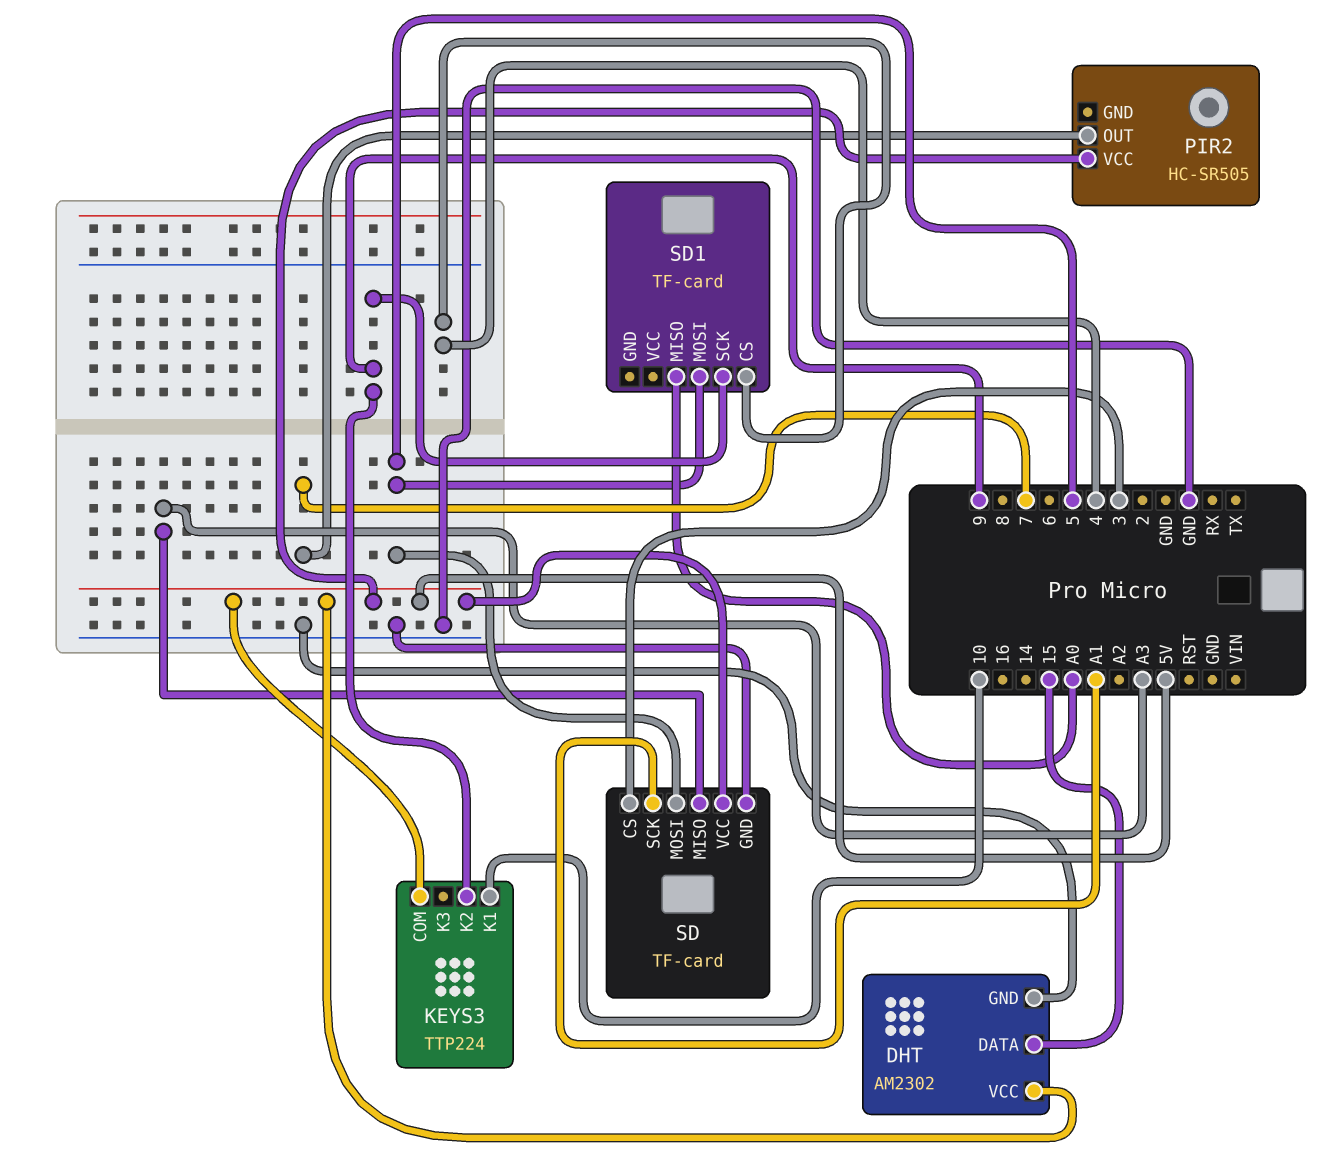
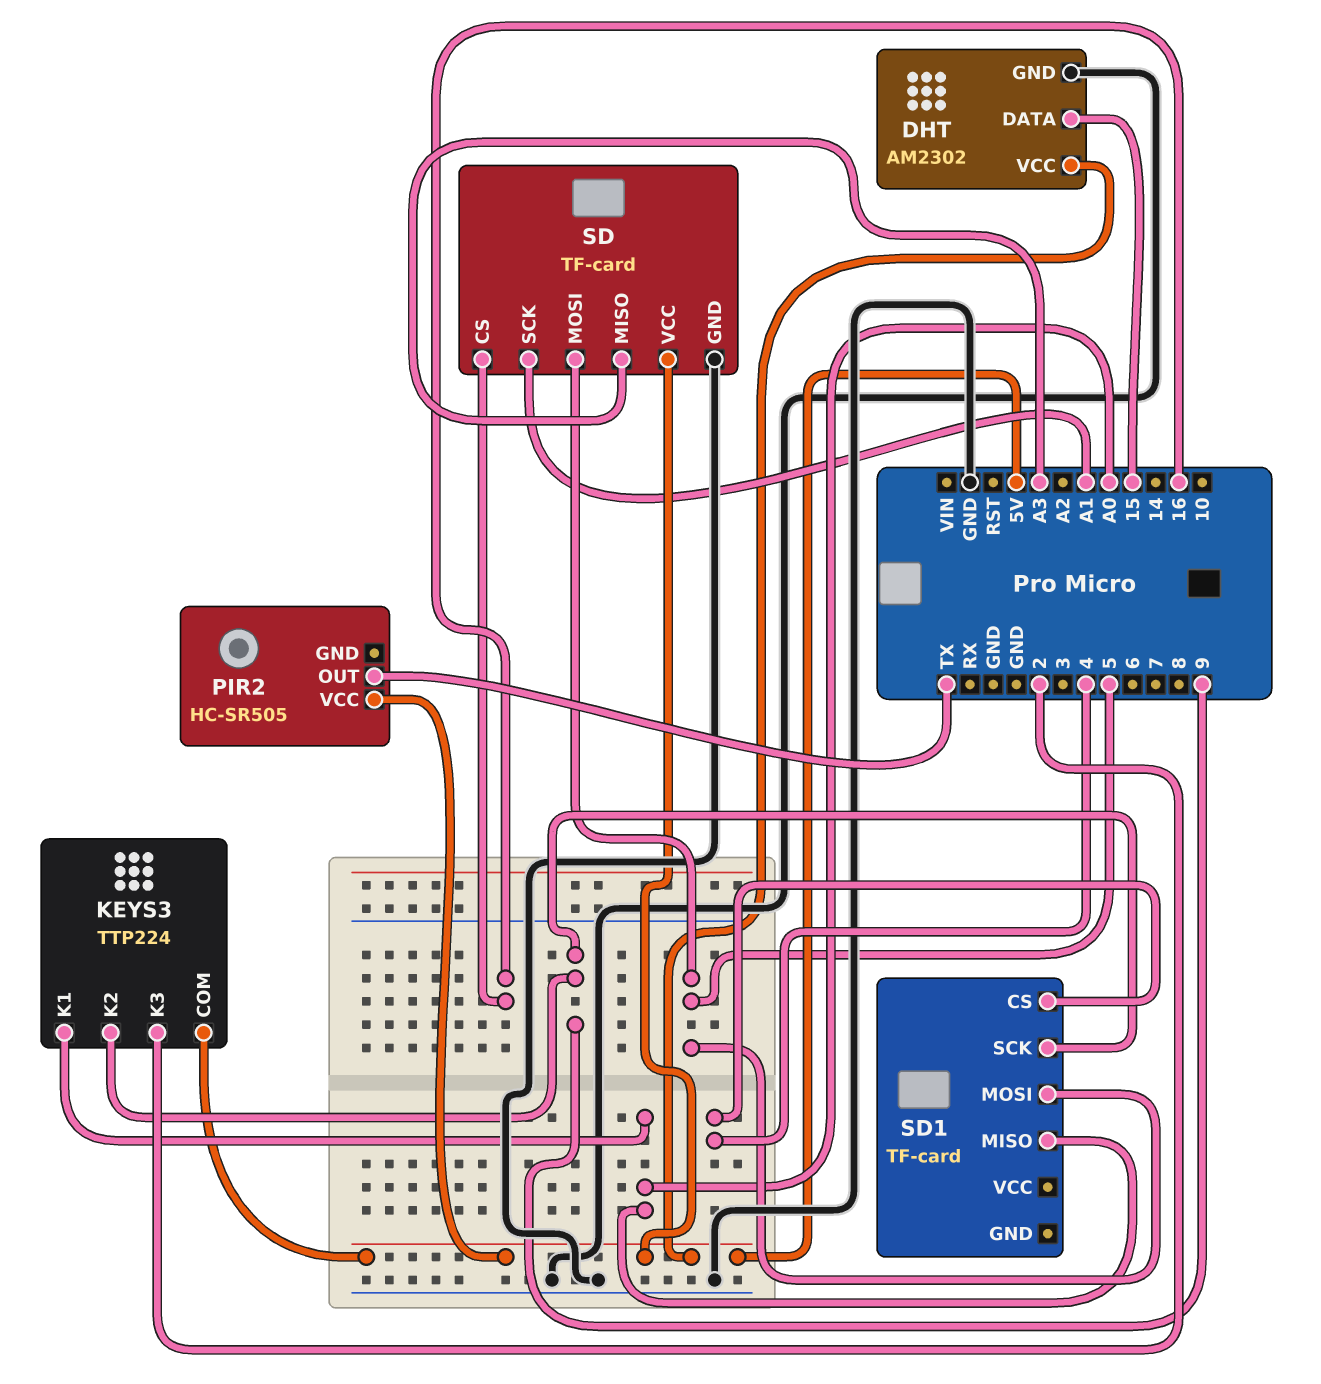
KEYS3 pin K1: 10 -> A0
KEYS3 pin K3: none -> 2
PIR2 pin OUT: 7 -> TX
SD pin CS: 3 -> 16

